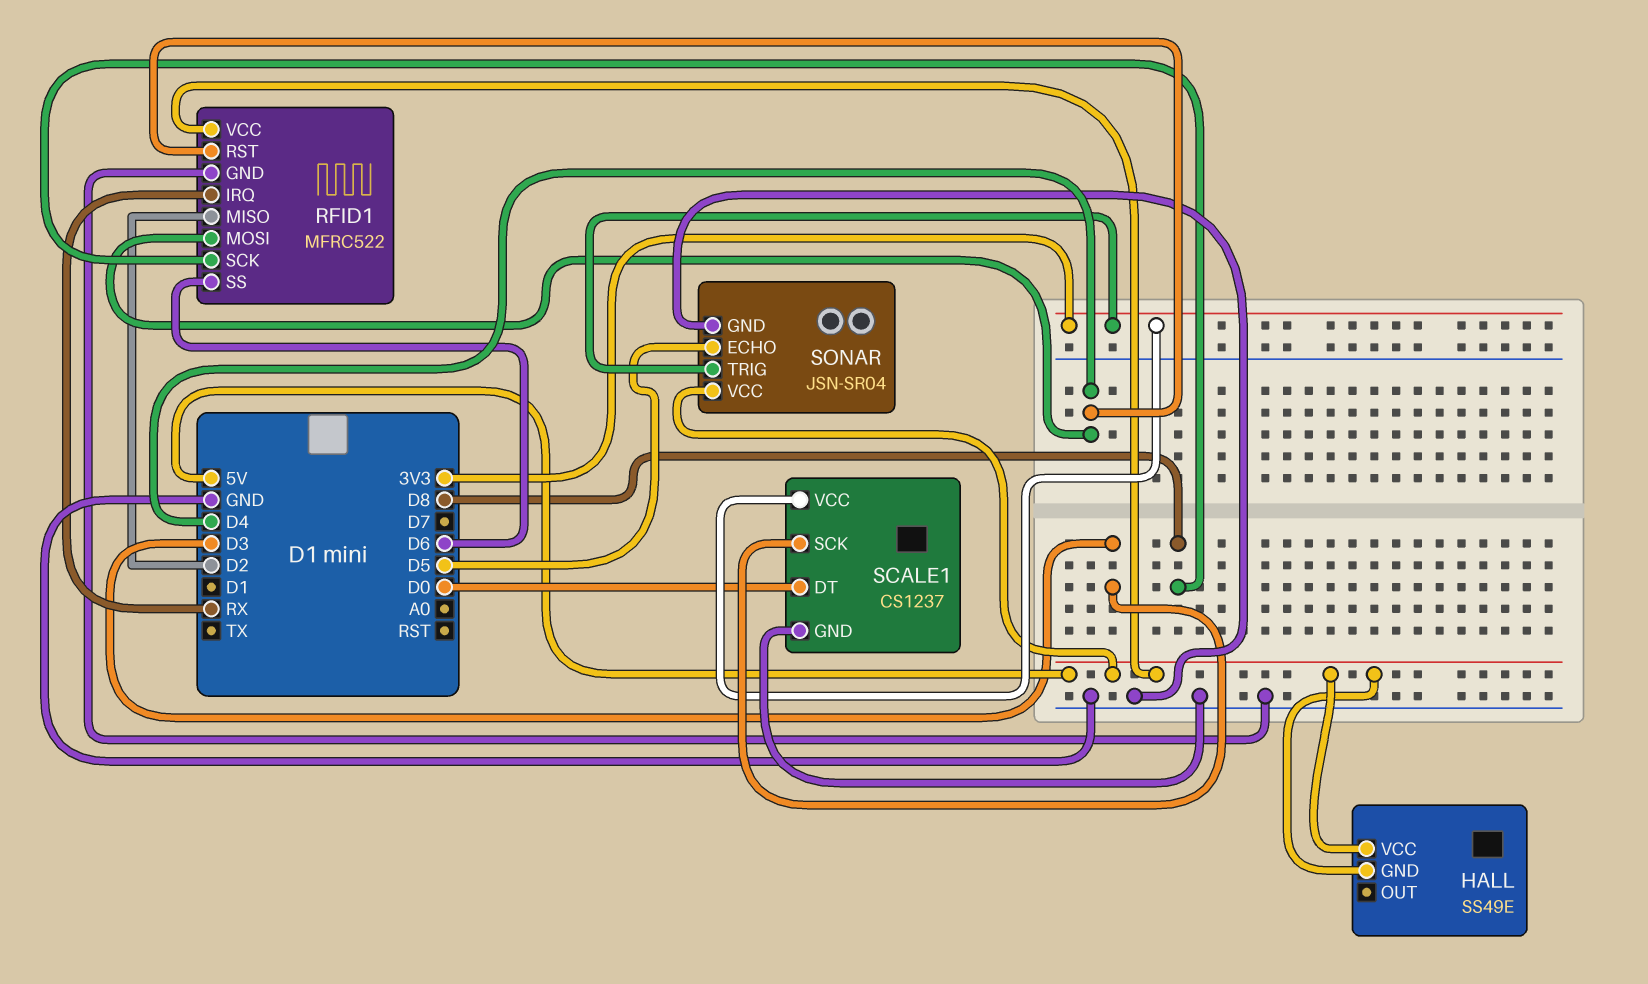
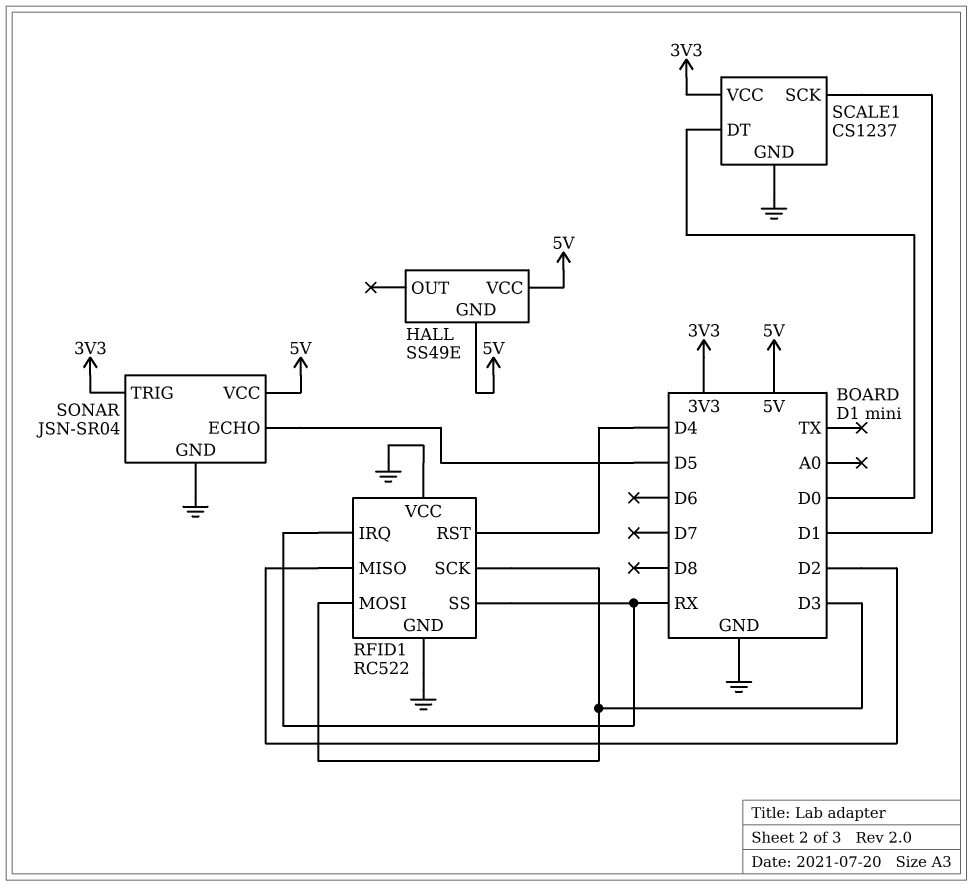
RFID1: MFRC522 -> RC522
RFID1 pin MOSI: D4 -> D3
RFID1 pin SCK: D8 -> D3
RFID1 pin SS: D6 -> RX
RFID1 pin VCC: 5V -> GND
SCALE1 pin SCK: D3 -> D1

